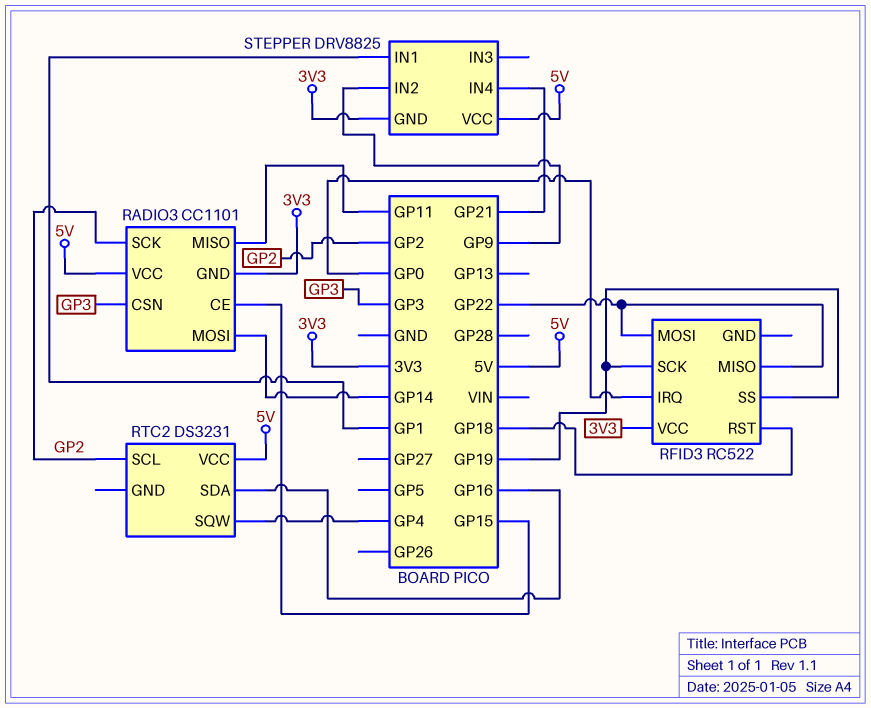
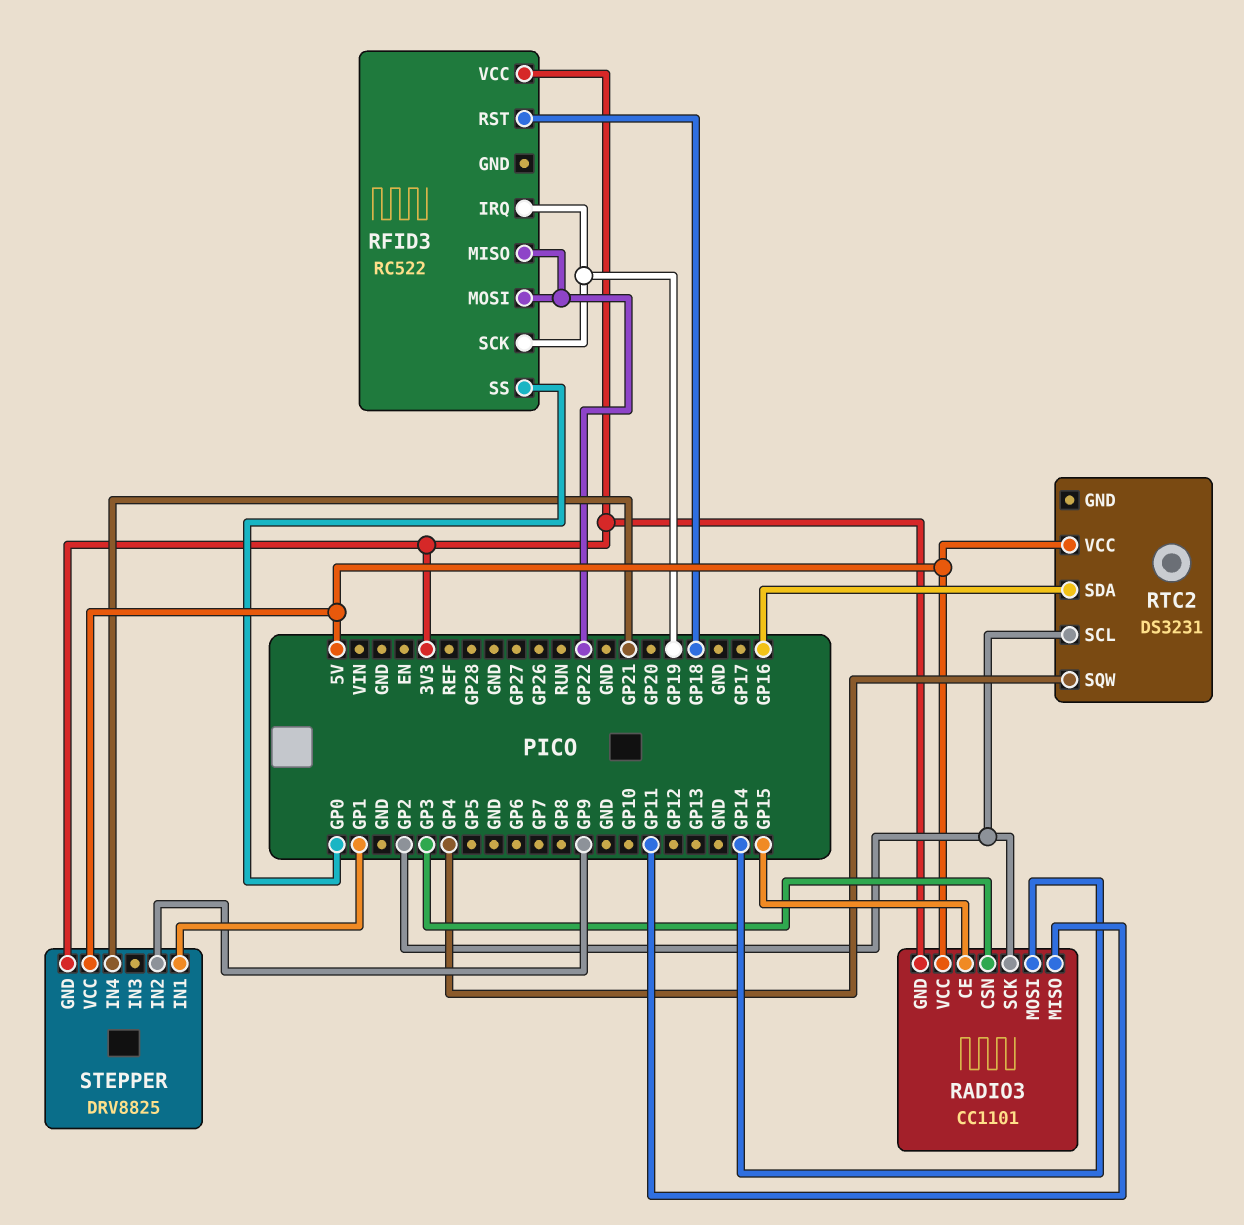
RFID3 pin IRQ: GP0 -> GP19
RFID3 pin SS: GP19 -> GP0

